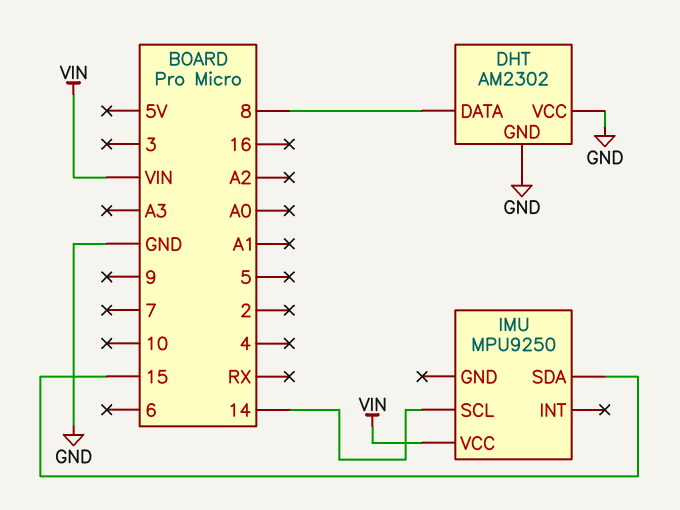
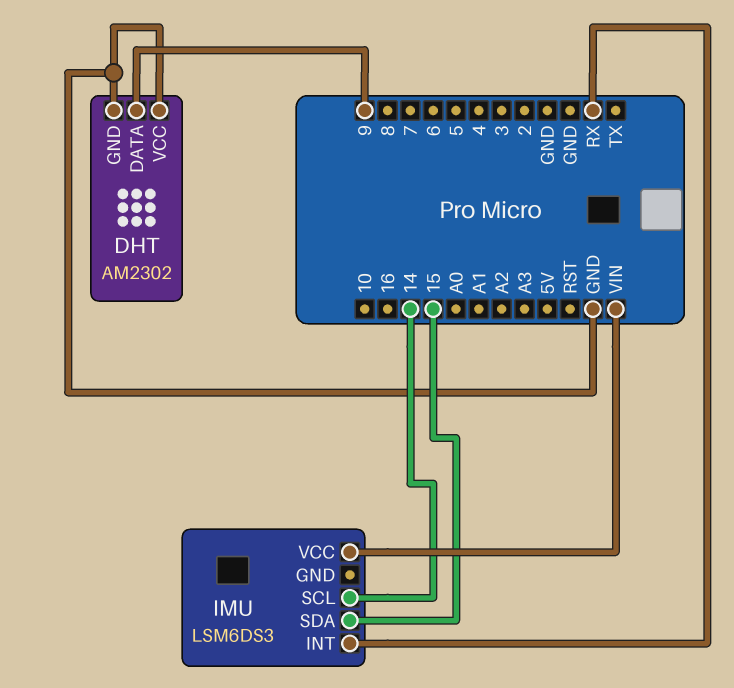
DHT pin DATA: 8 -> 9
IMU: MPU9250 -> LSM6DS3
IMU pin INT: none -> RX

